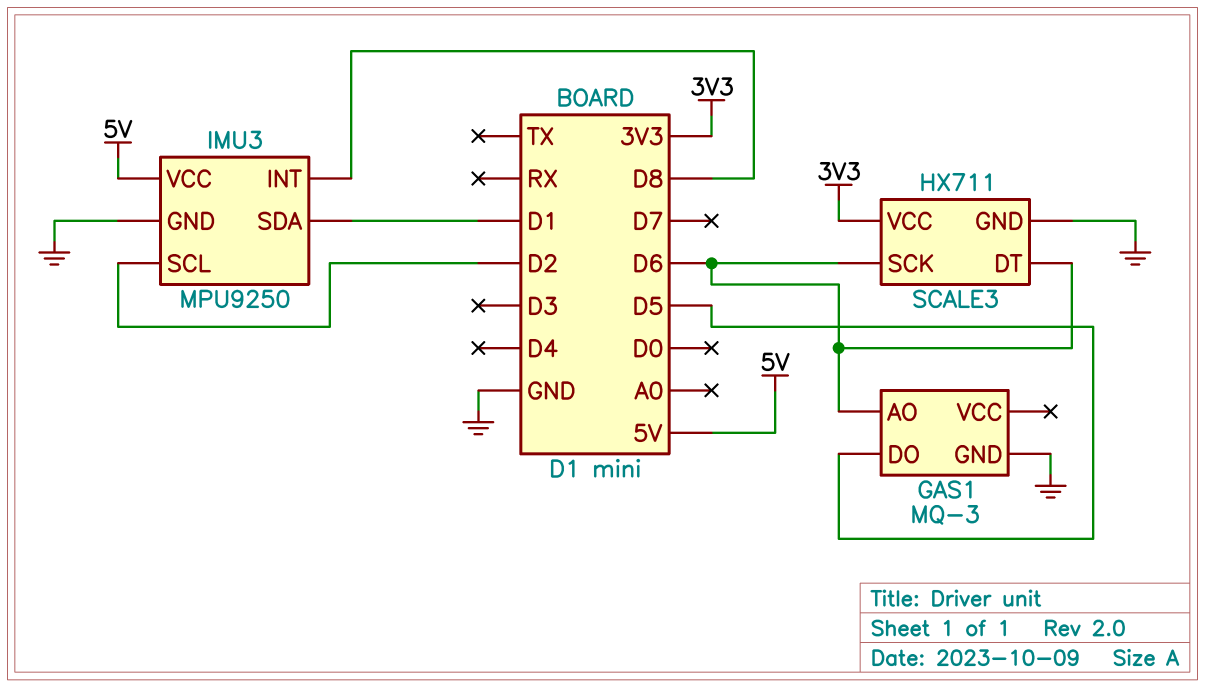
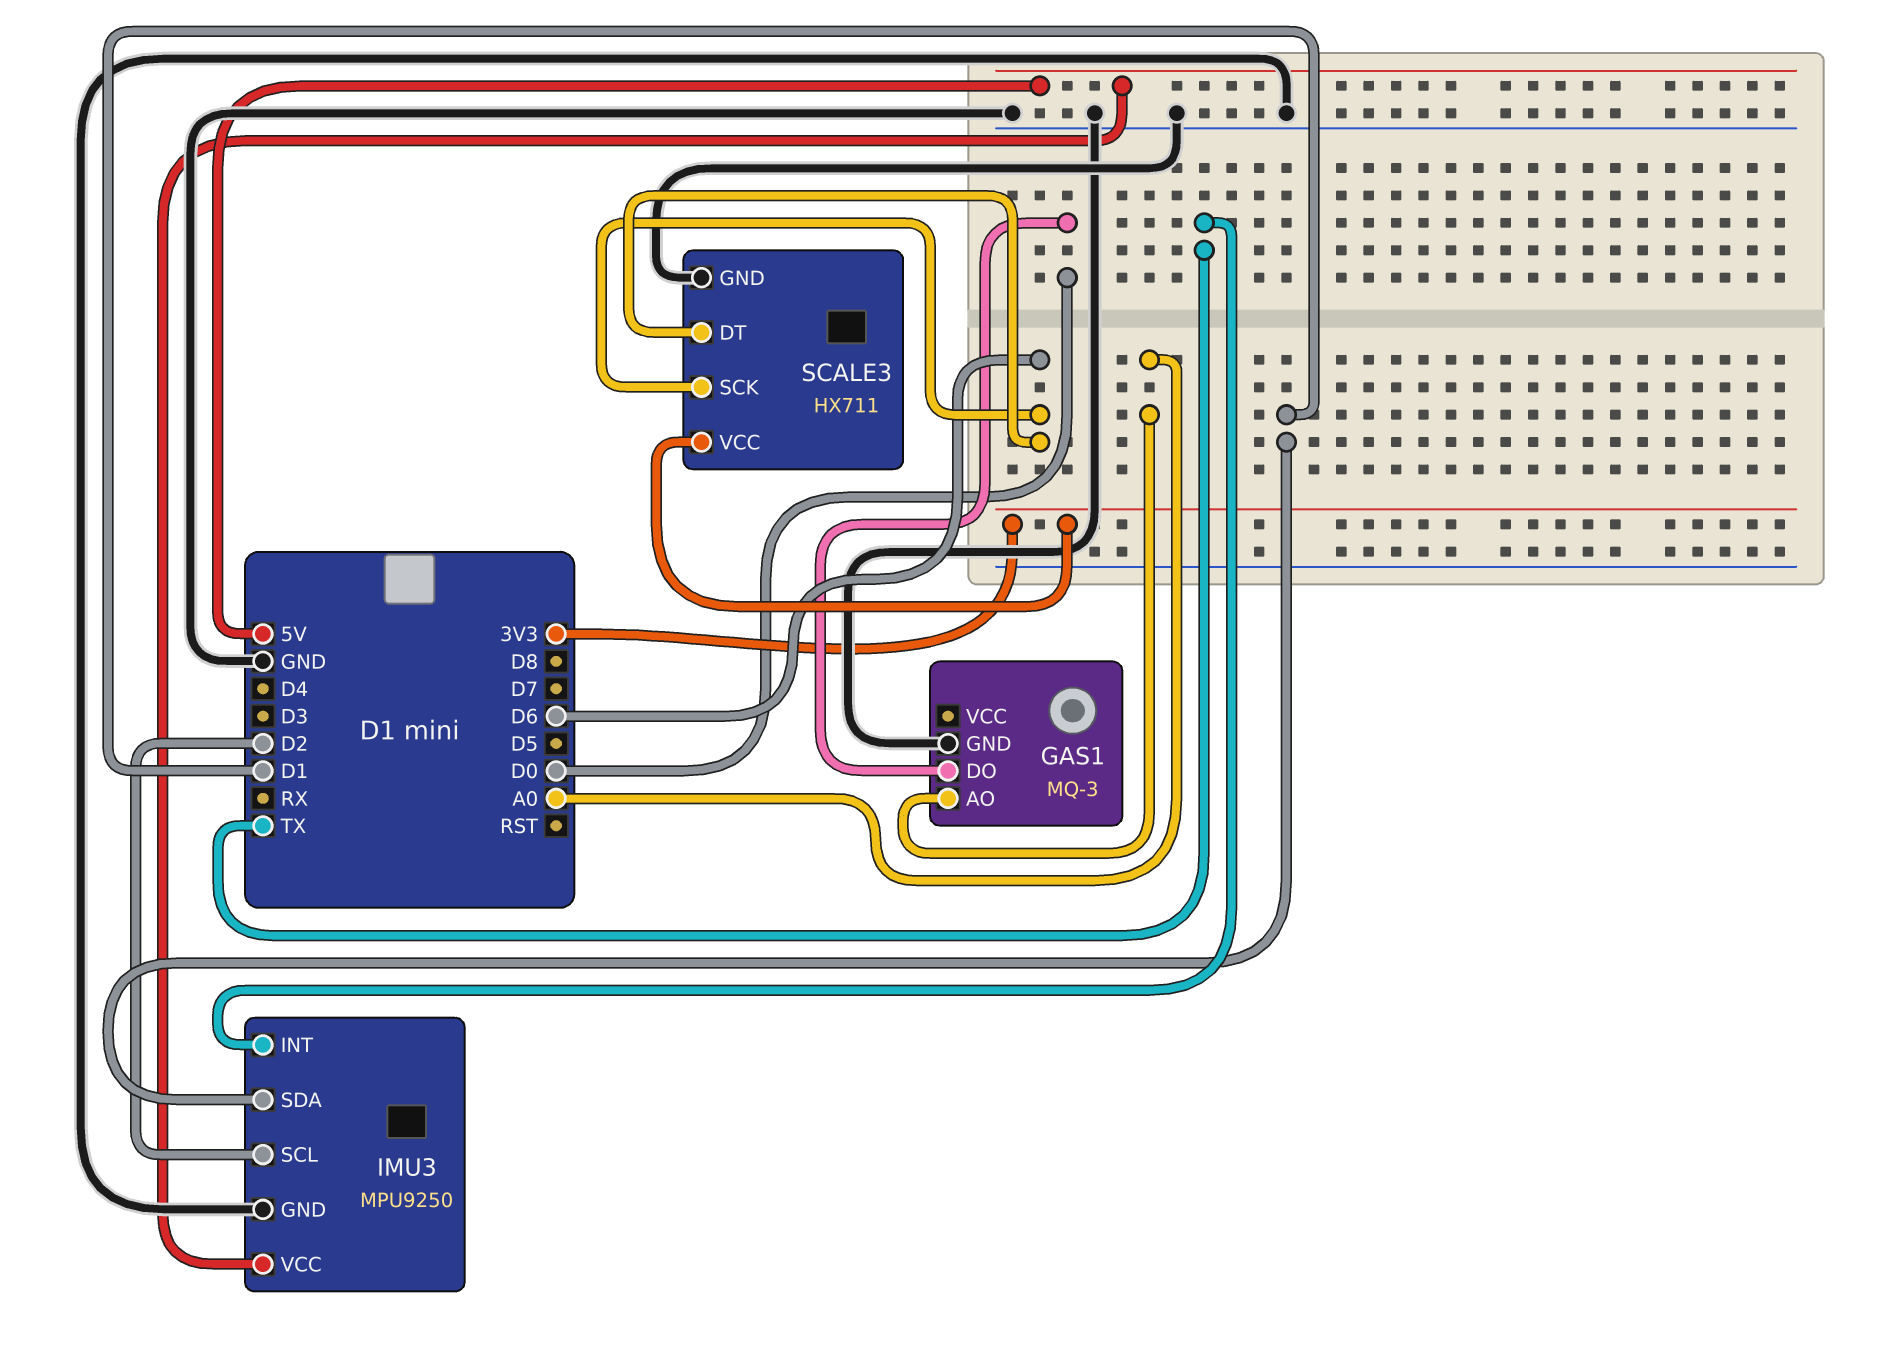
GAS1 pin AO: D6 -> A0
GAS1 pin DO: D5 -> D0
IMU3 pin INT: D8 -> TX

